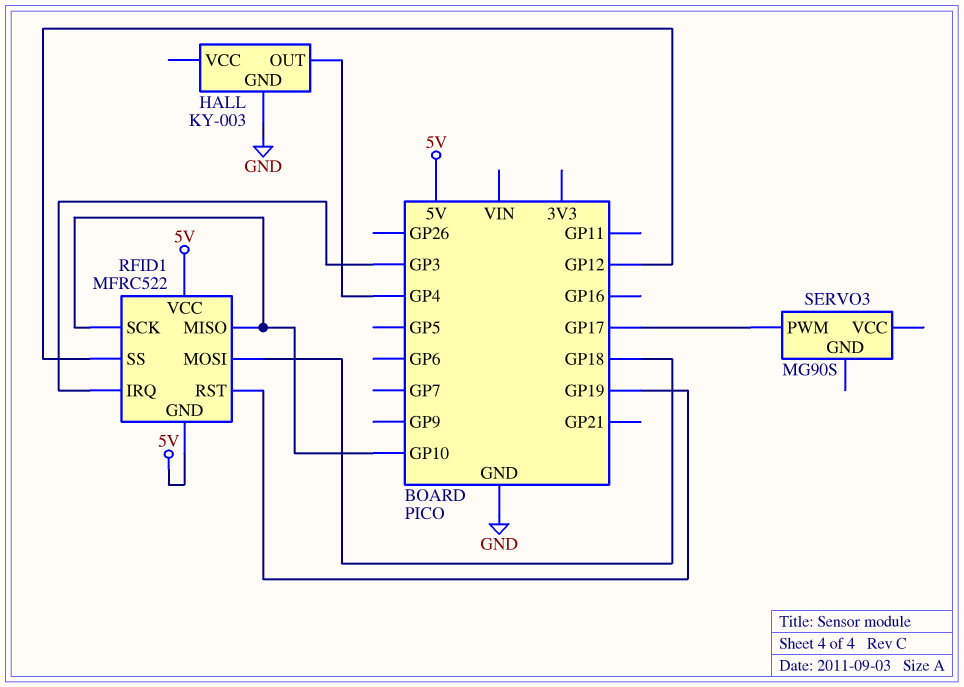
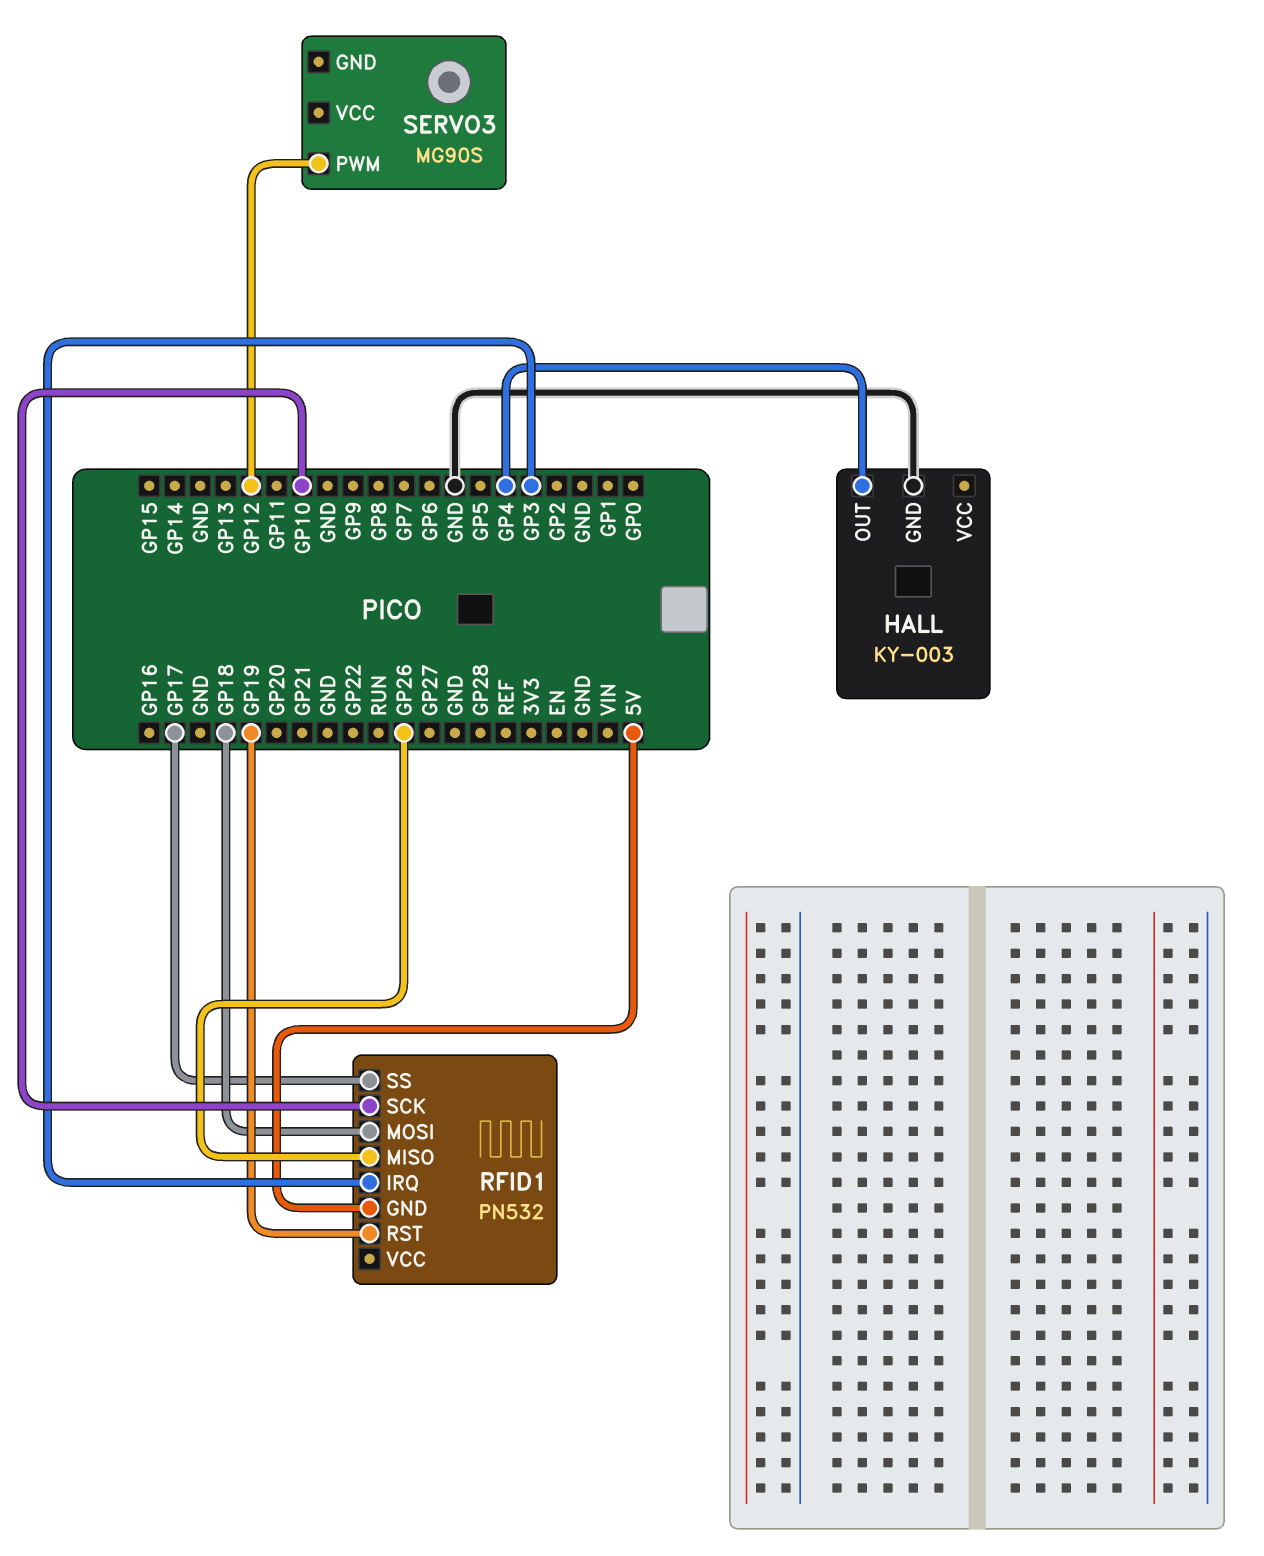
RFID1: MFRC522 -> PN532
RFID1 pin MISO: GP10 -> GP26
RFID1 pin SS: GP12 -> GP17
RFID1 pin VCC: 5V -> none
SERVO3 pin PWM: GP17 -> GP12

